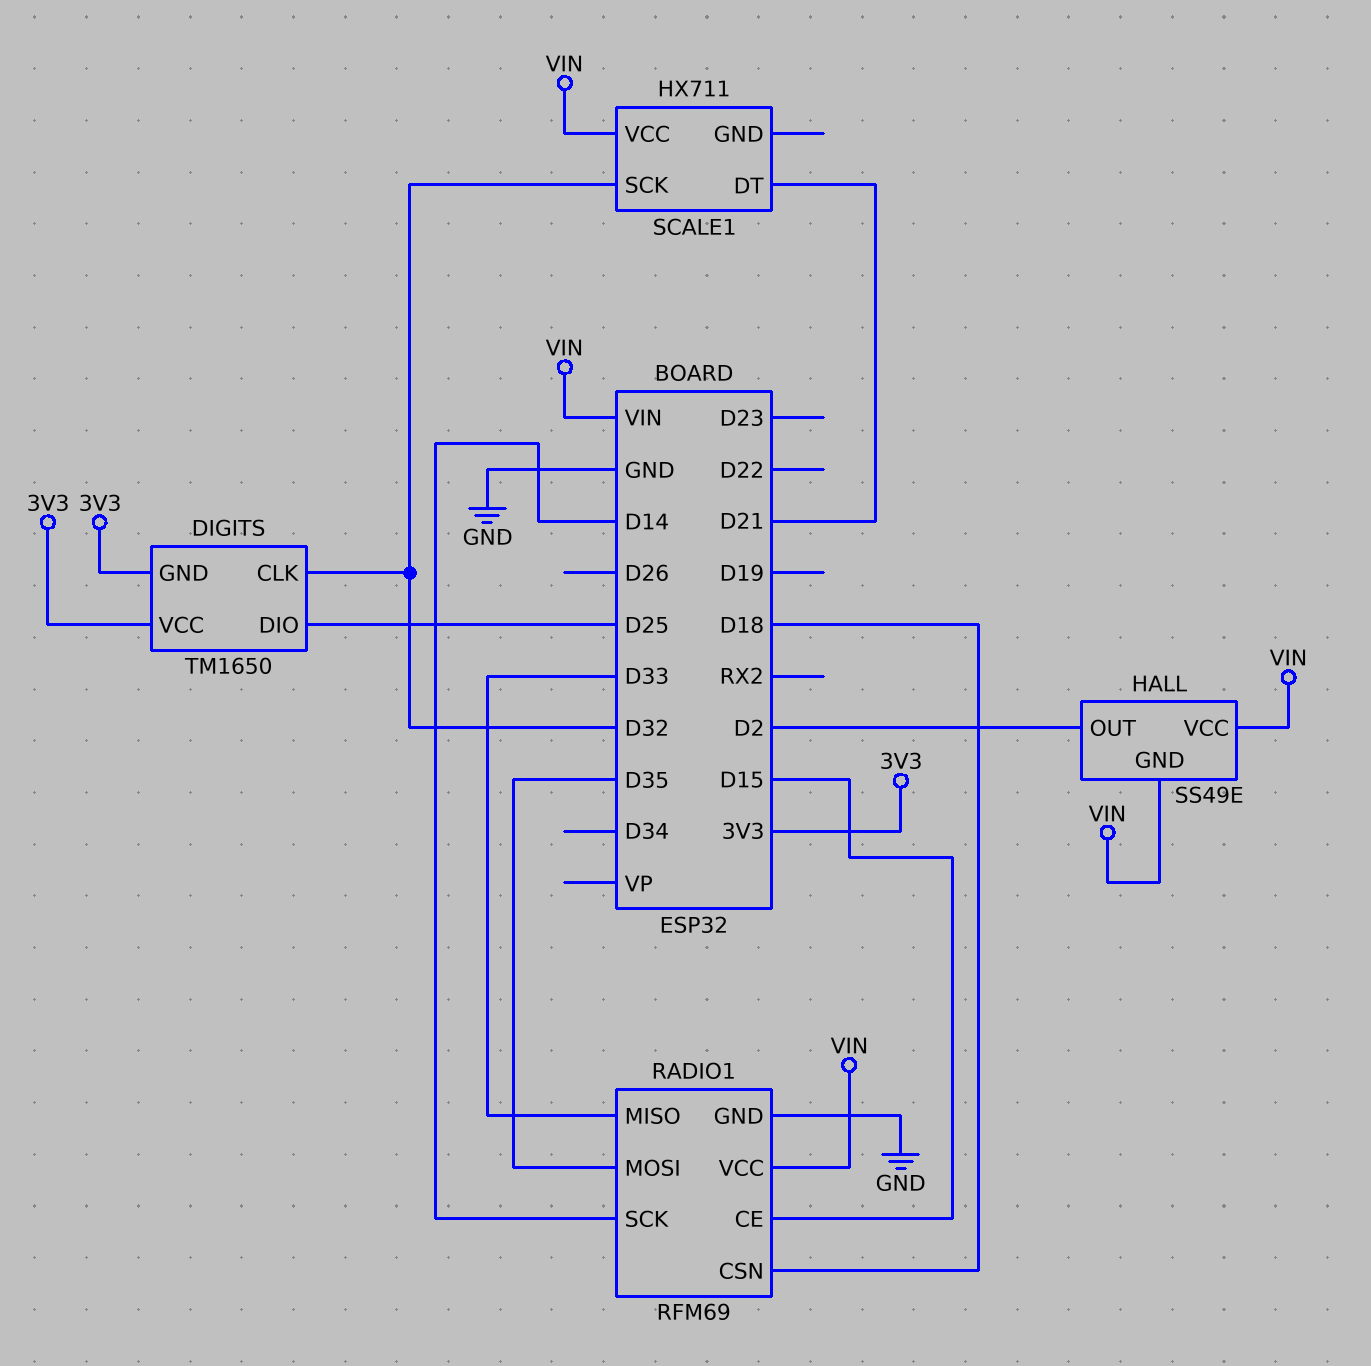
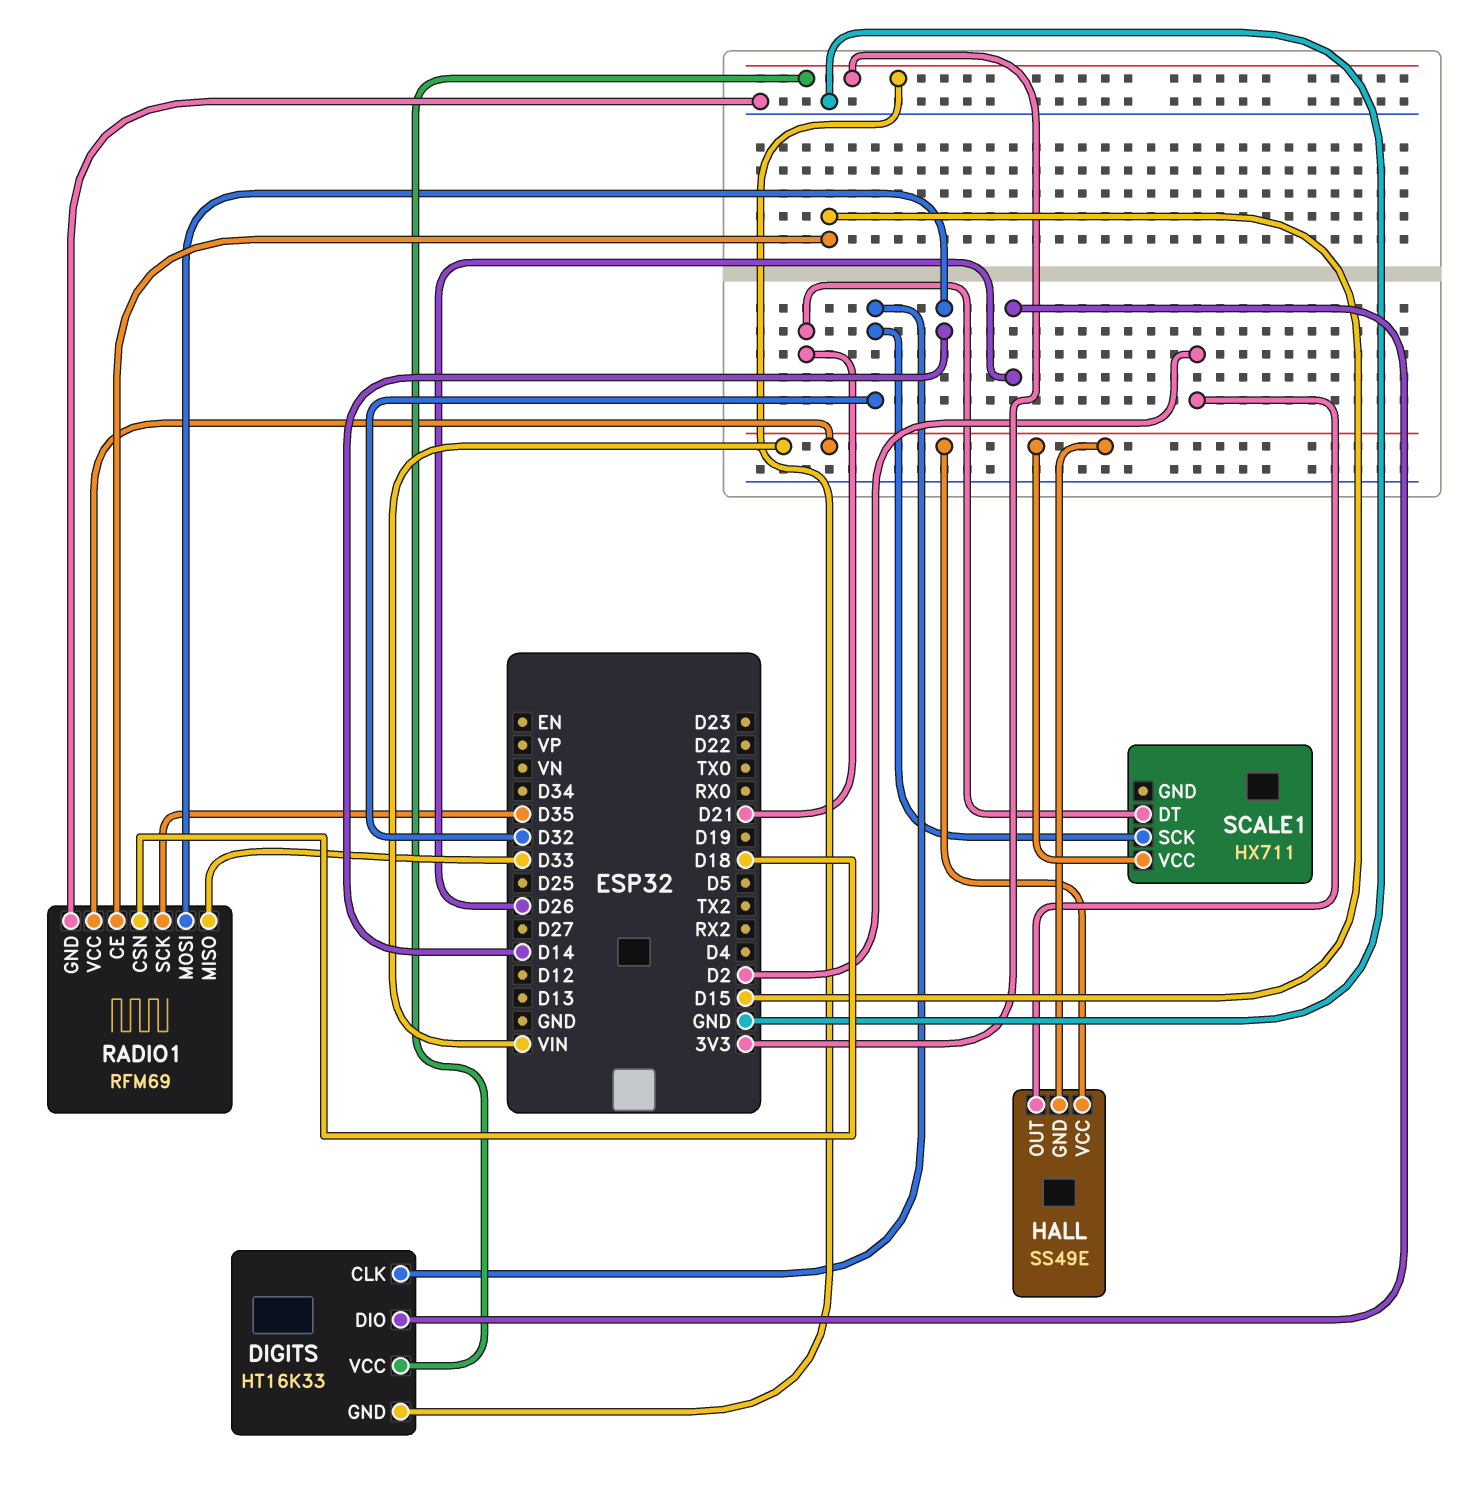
DIGITS: TM1650 -> HT16K33
DIGITS pin DIO: D25 -> D26
RADIO1 pin MOSI: D35 -> D14
RADIO1 pin SCK: D14 -> D35

